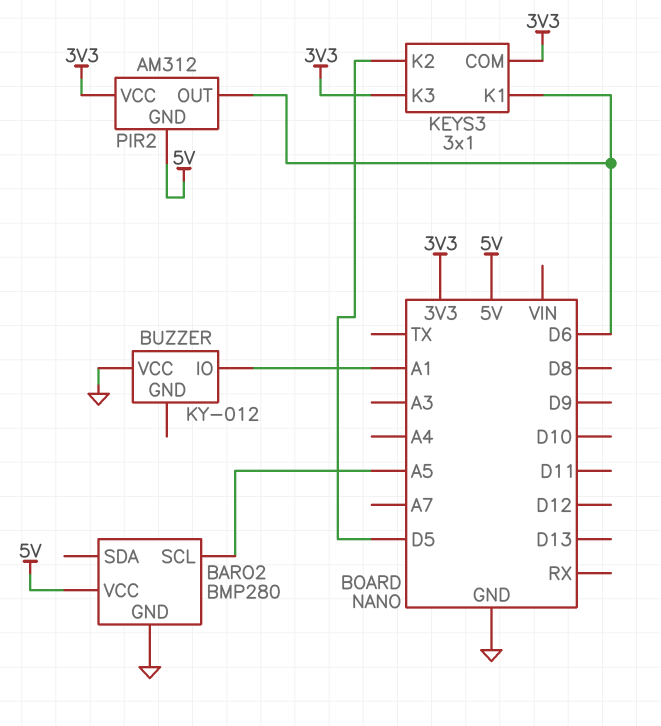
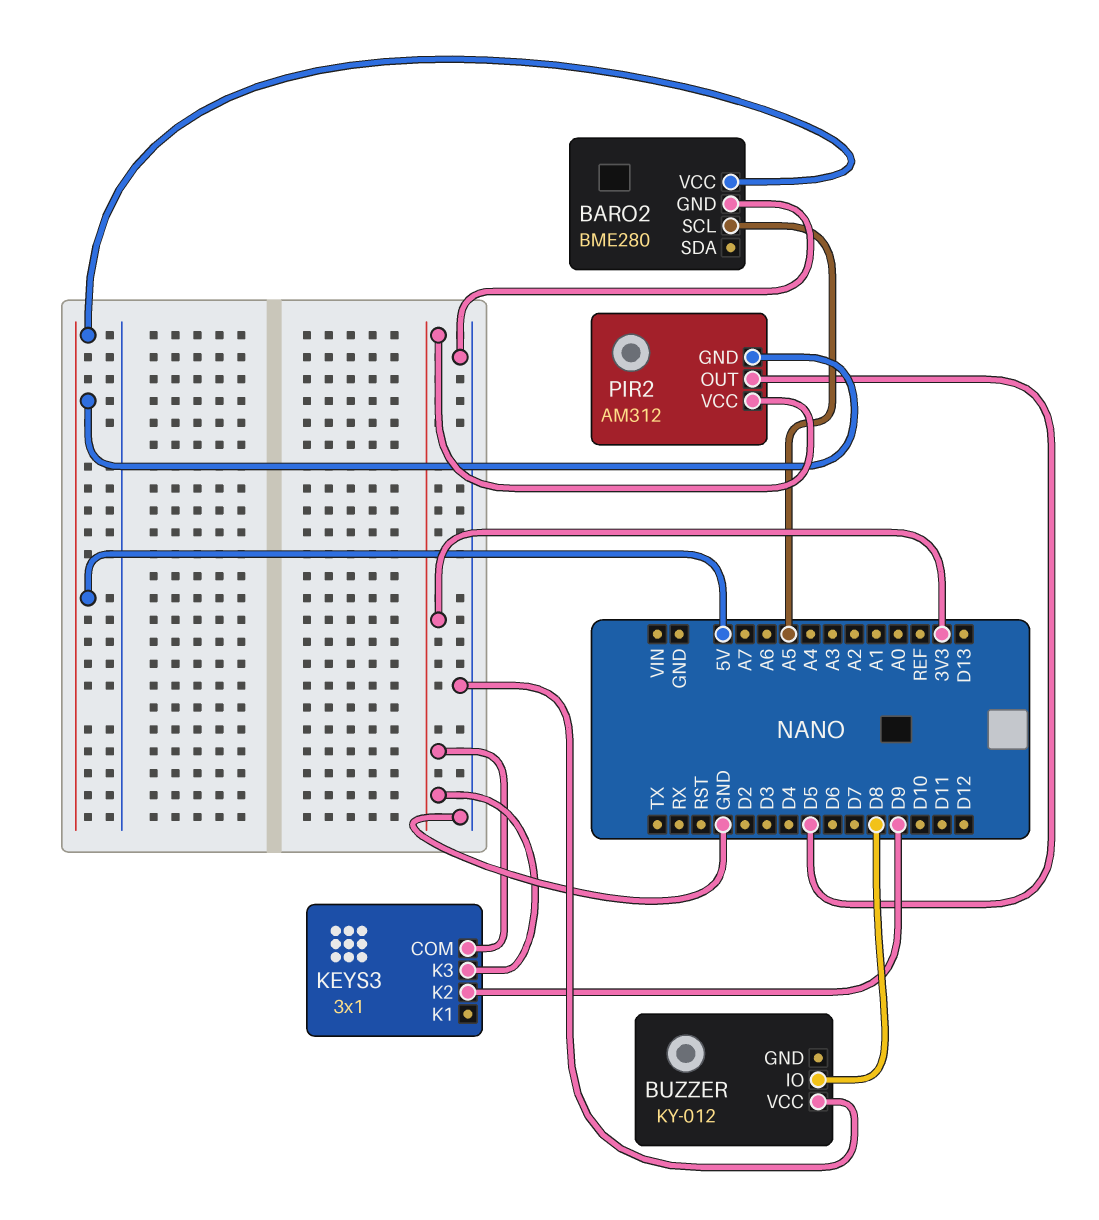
BARO2: BMP280 -> BME280
BUZZER pin IO: A1 -> D8
KEYS3 pin K1: D6 -> none
KEYS3 pin K2: D5 -> D9
PIR2 pin OUT: D6 -> D5

